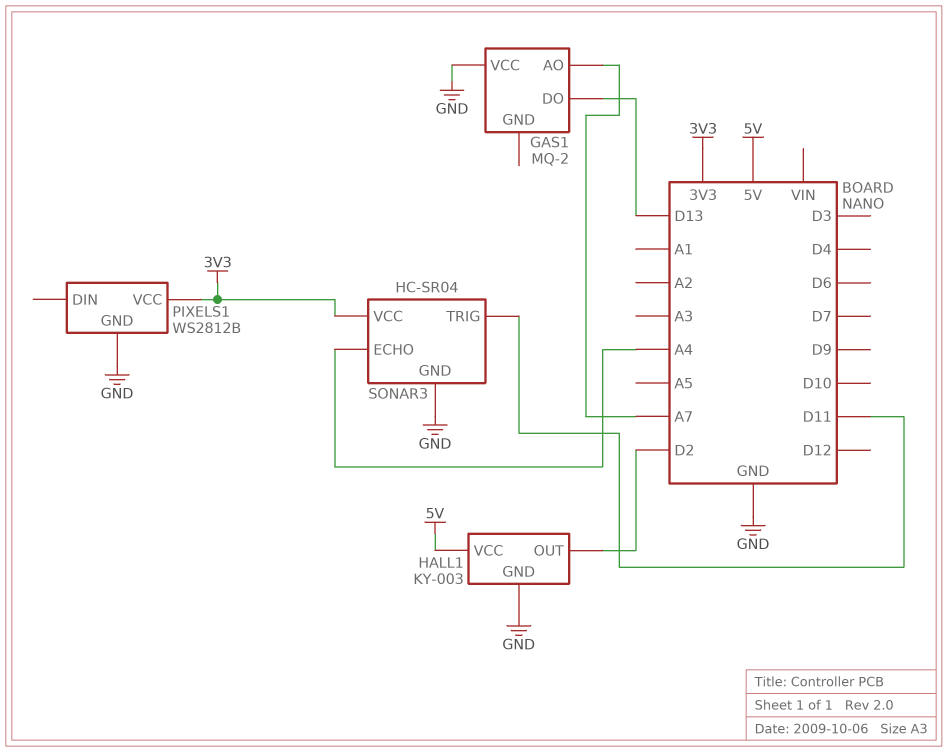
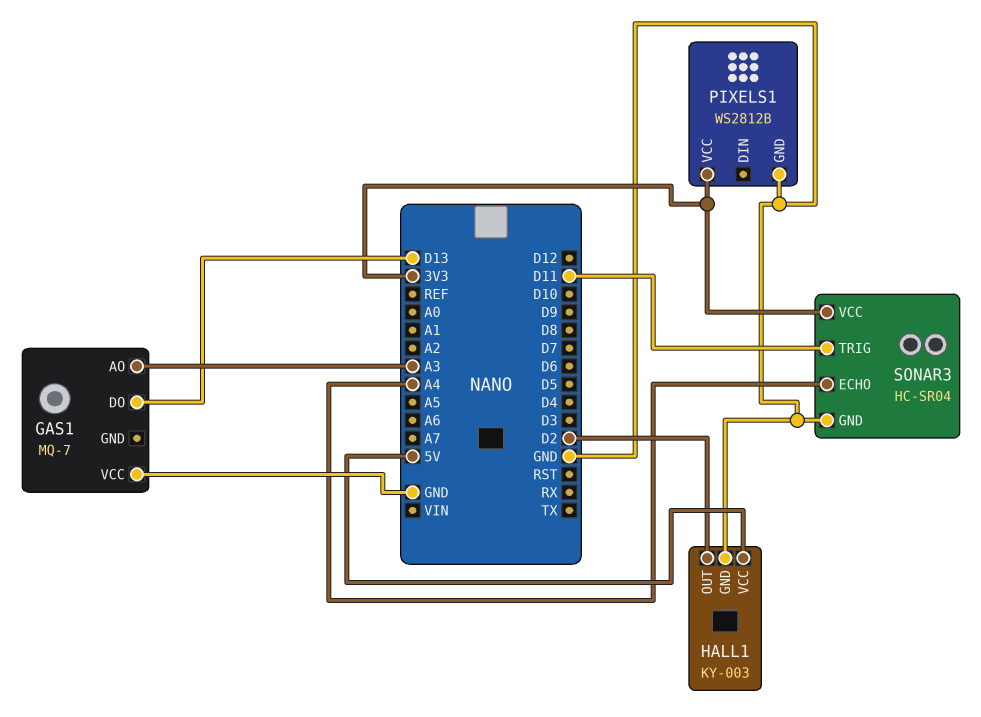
GAS1: MQ-2 -> MQ-7
GAS1 pin AO: A7 -> A3

